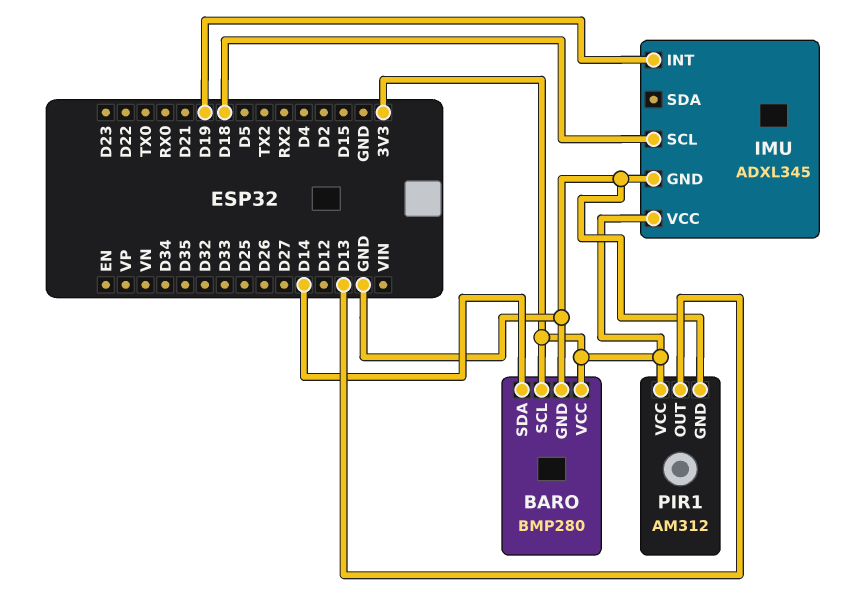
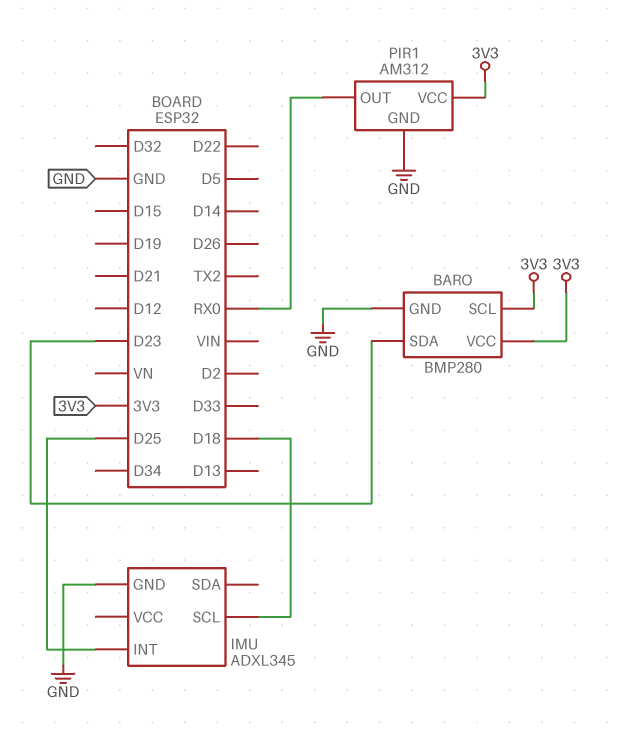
BARO pin SDA: D14 -> D23
IMU pin INT: D19 -> D25
IMU pin VCC: 3V3 -> none
PIR1 pin OUT: D13 -> RX0

